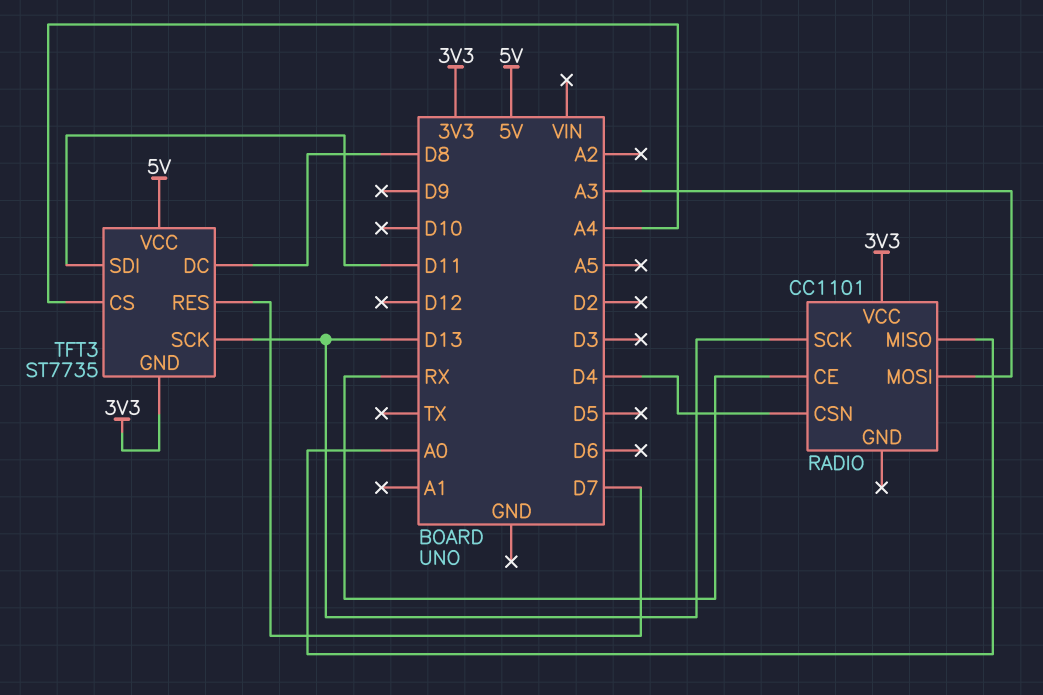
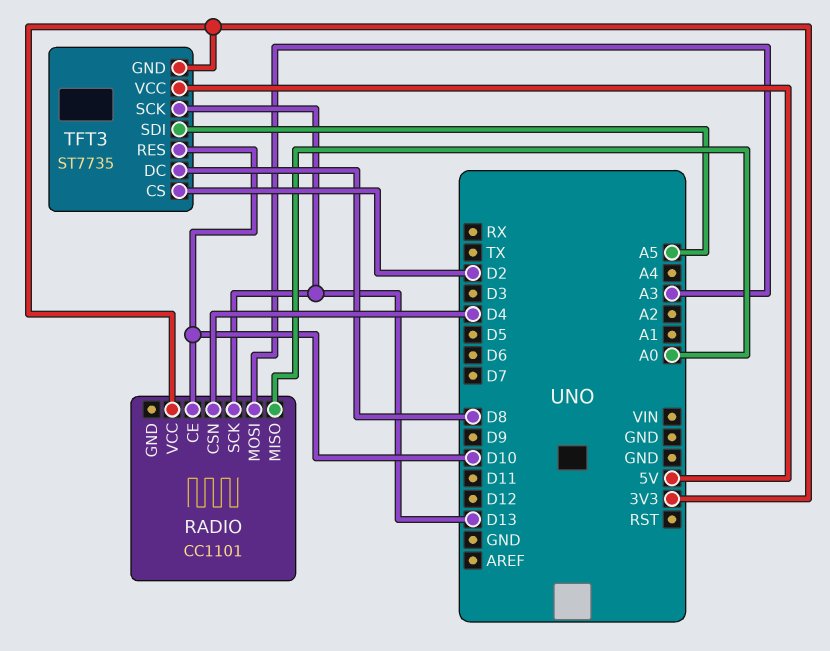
RADIO pin CE: RX -> D10
TFT3 pin CS: A4 -> D2
TFT3 pin RES: D7 -> D10
TFT3 pin SDI: D11 -> A5

